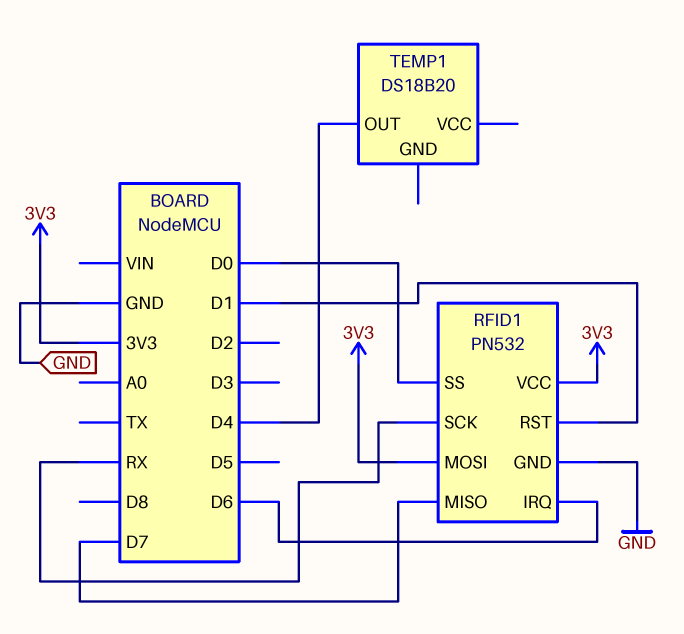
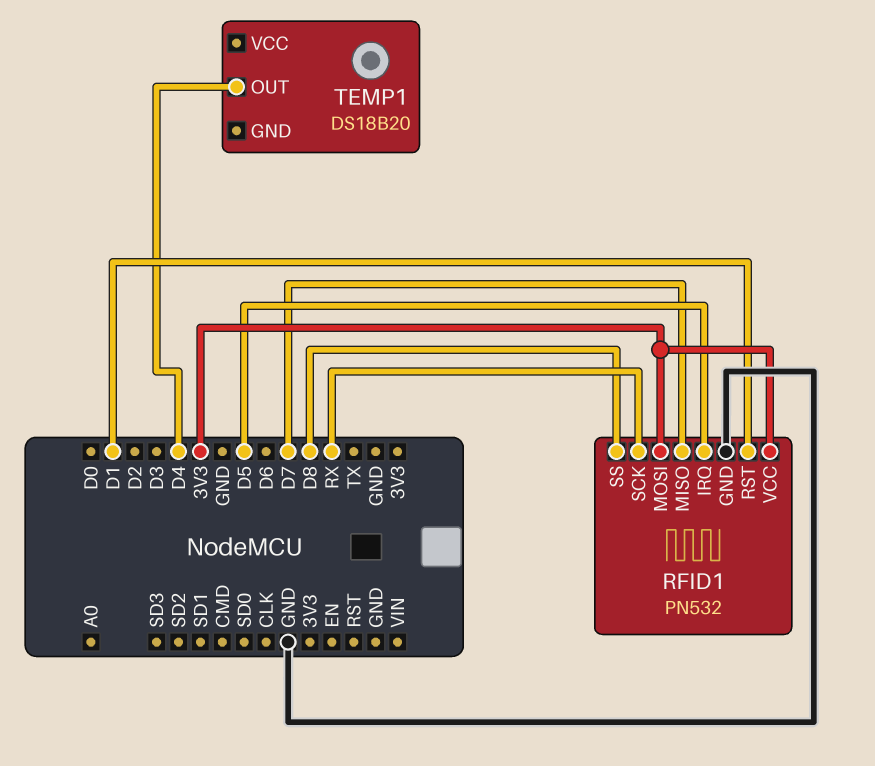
RFID1 pin IRQ: D6 -> D5
RFID1 pin SS: D0 -> D8

